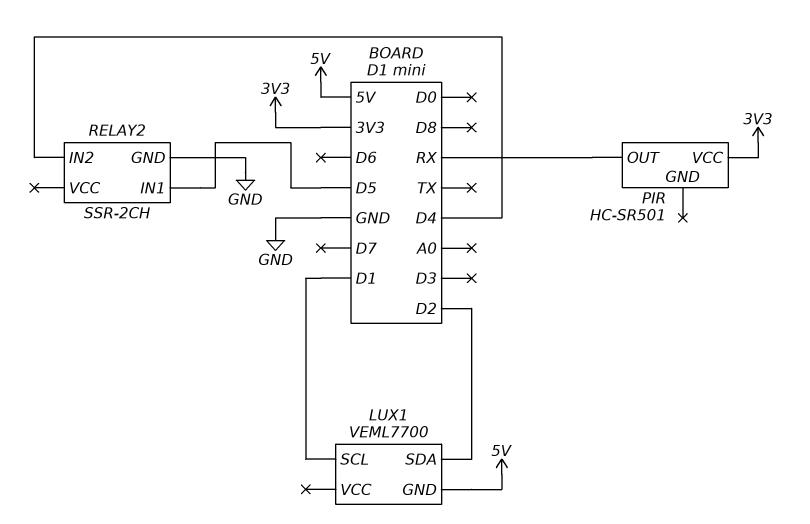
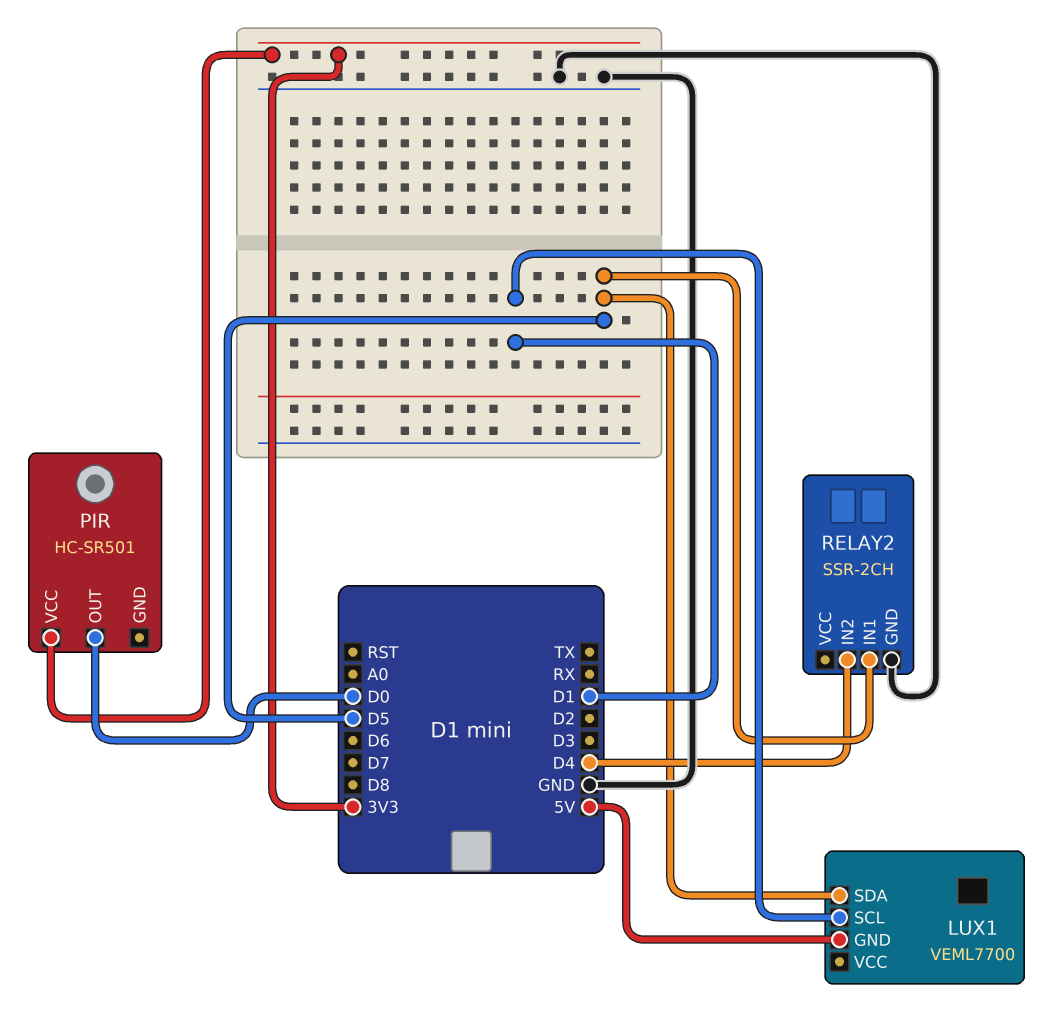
LUX1 pin SDA: D2 -> D5
PIR pin OUT: RX -> D0

